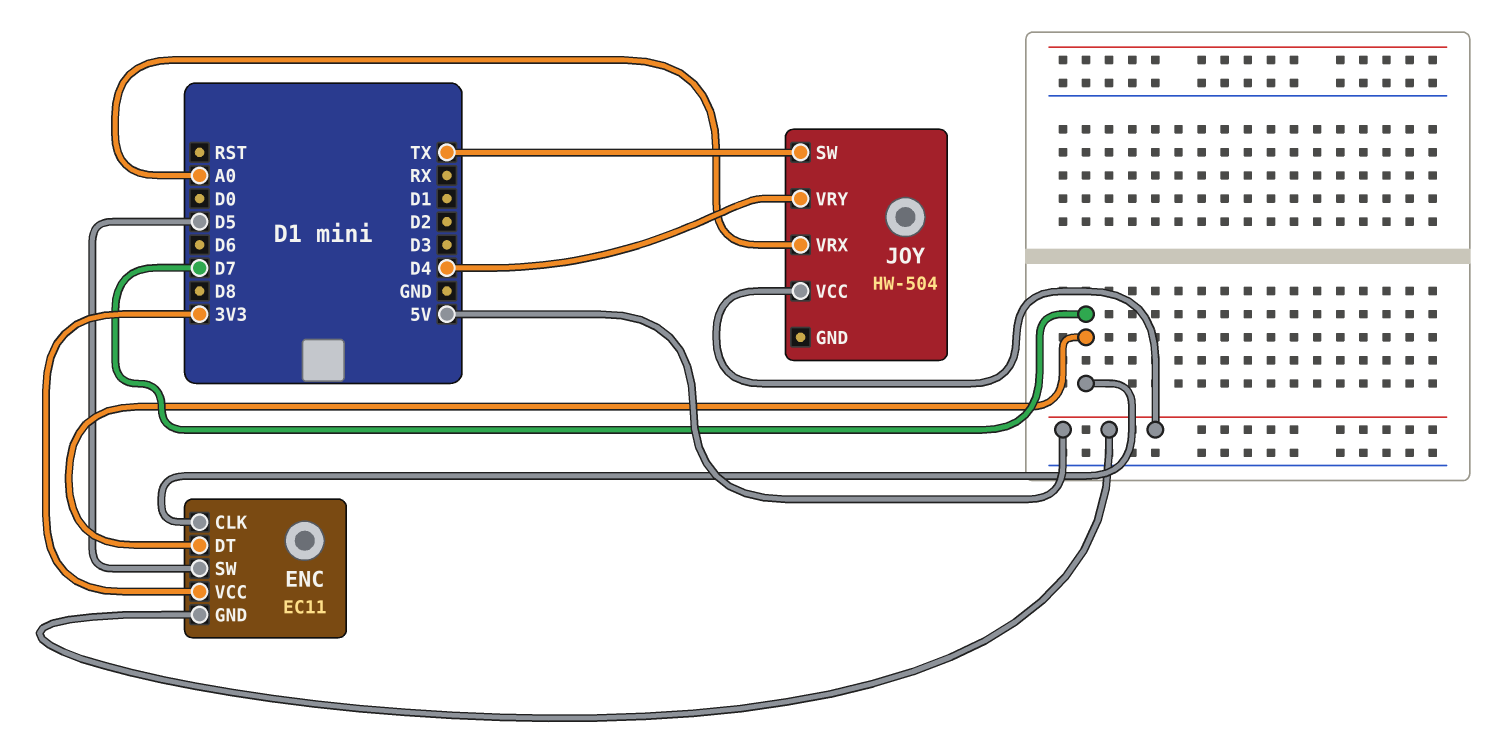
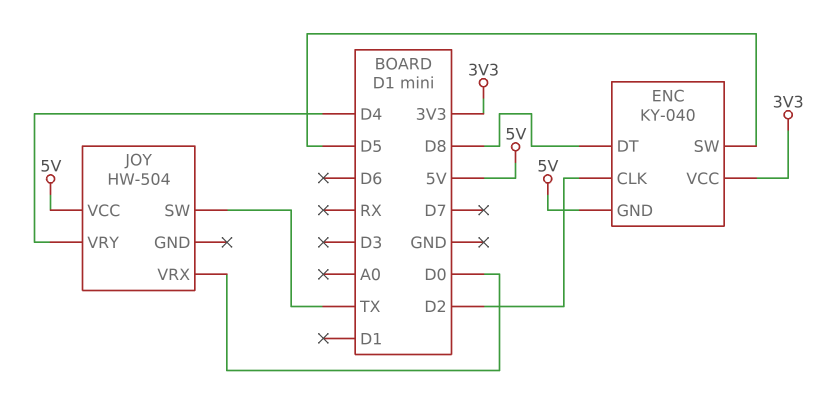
ENC: EC11 -> KY-040
ENC pin CLK: D7 -> D2
ENC pin DT: D7 -> D8
JOY pin VRX: A0 -> D0

